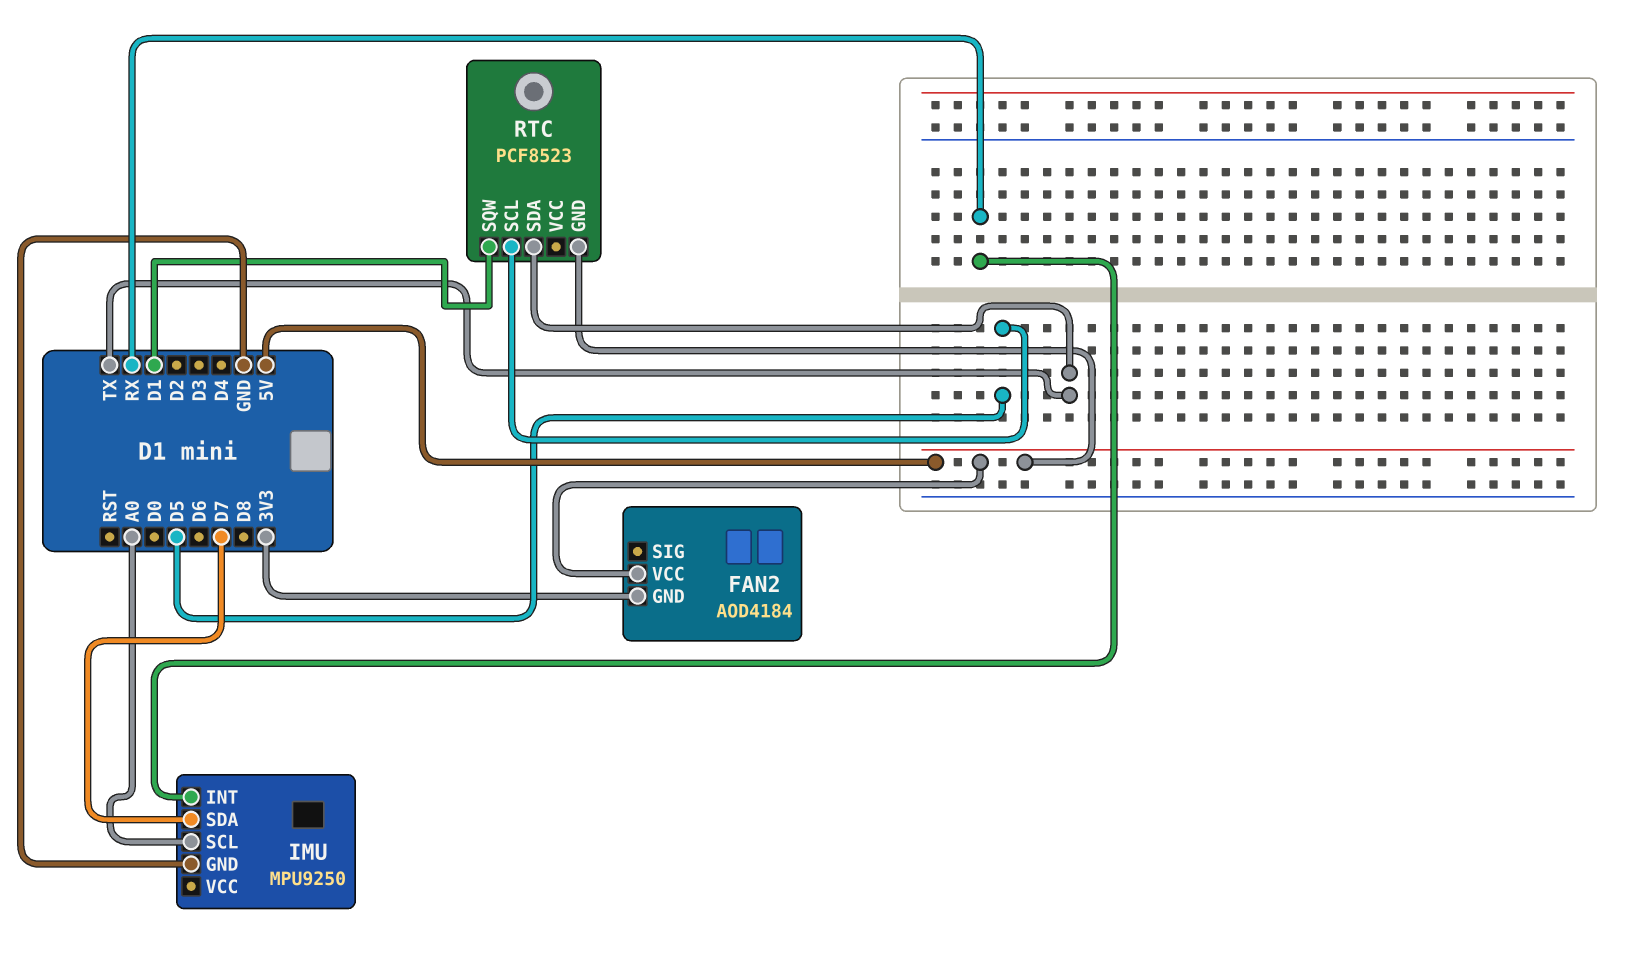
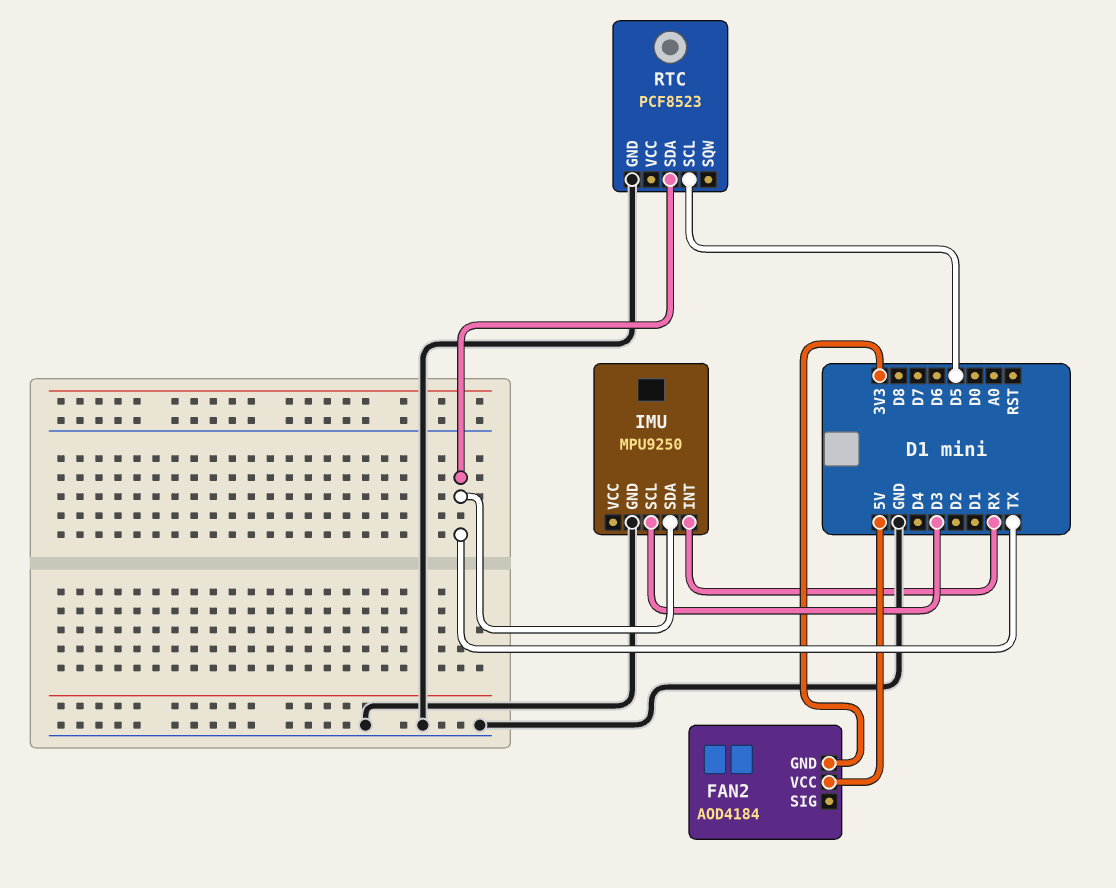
IMU pin SCL: A0 -> D3
IMU pin SDA: D7 -> TX
RTC pin GND: 5V -> GND
RTC pin SQW: D1 -> none

